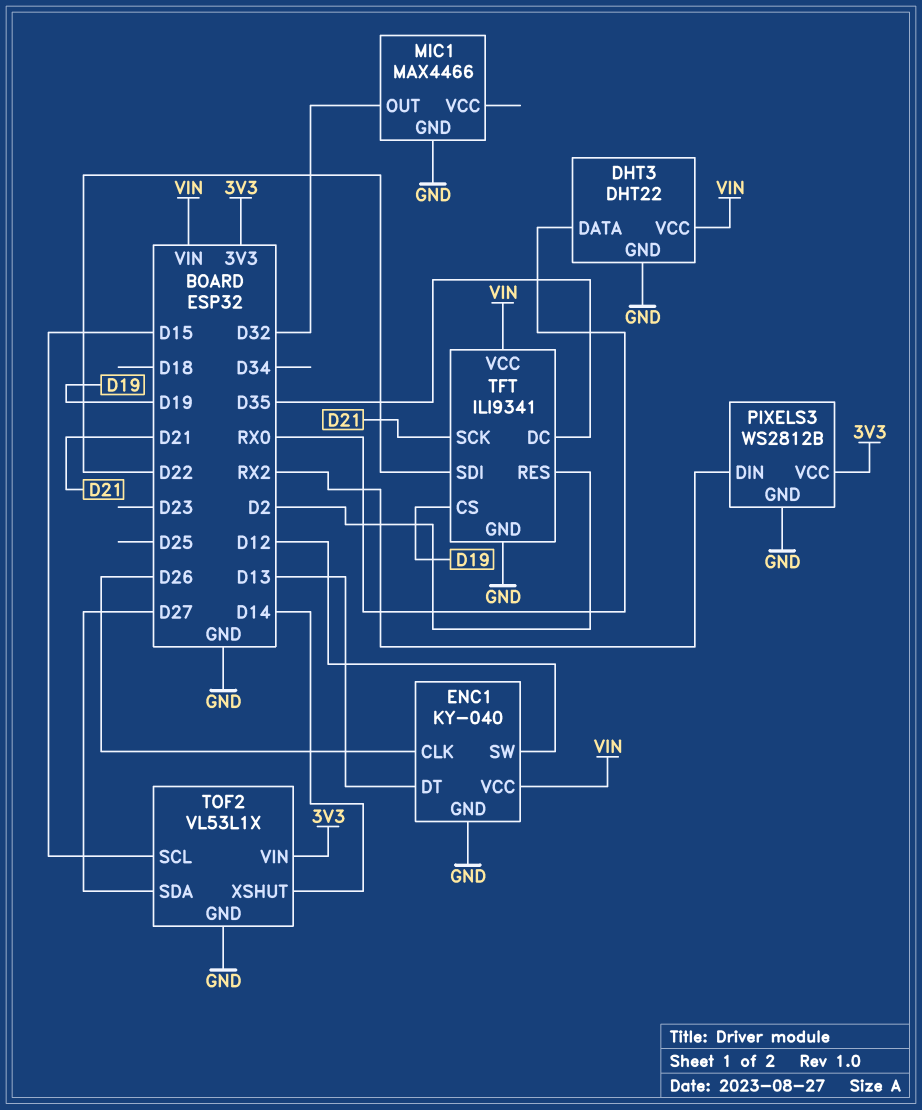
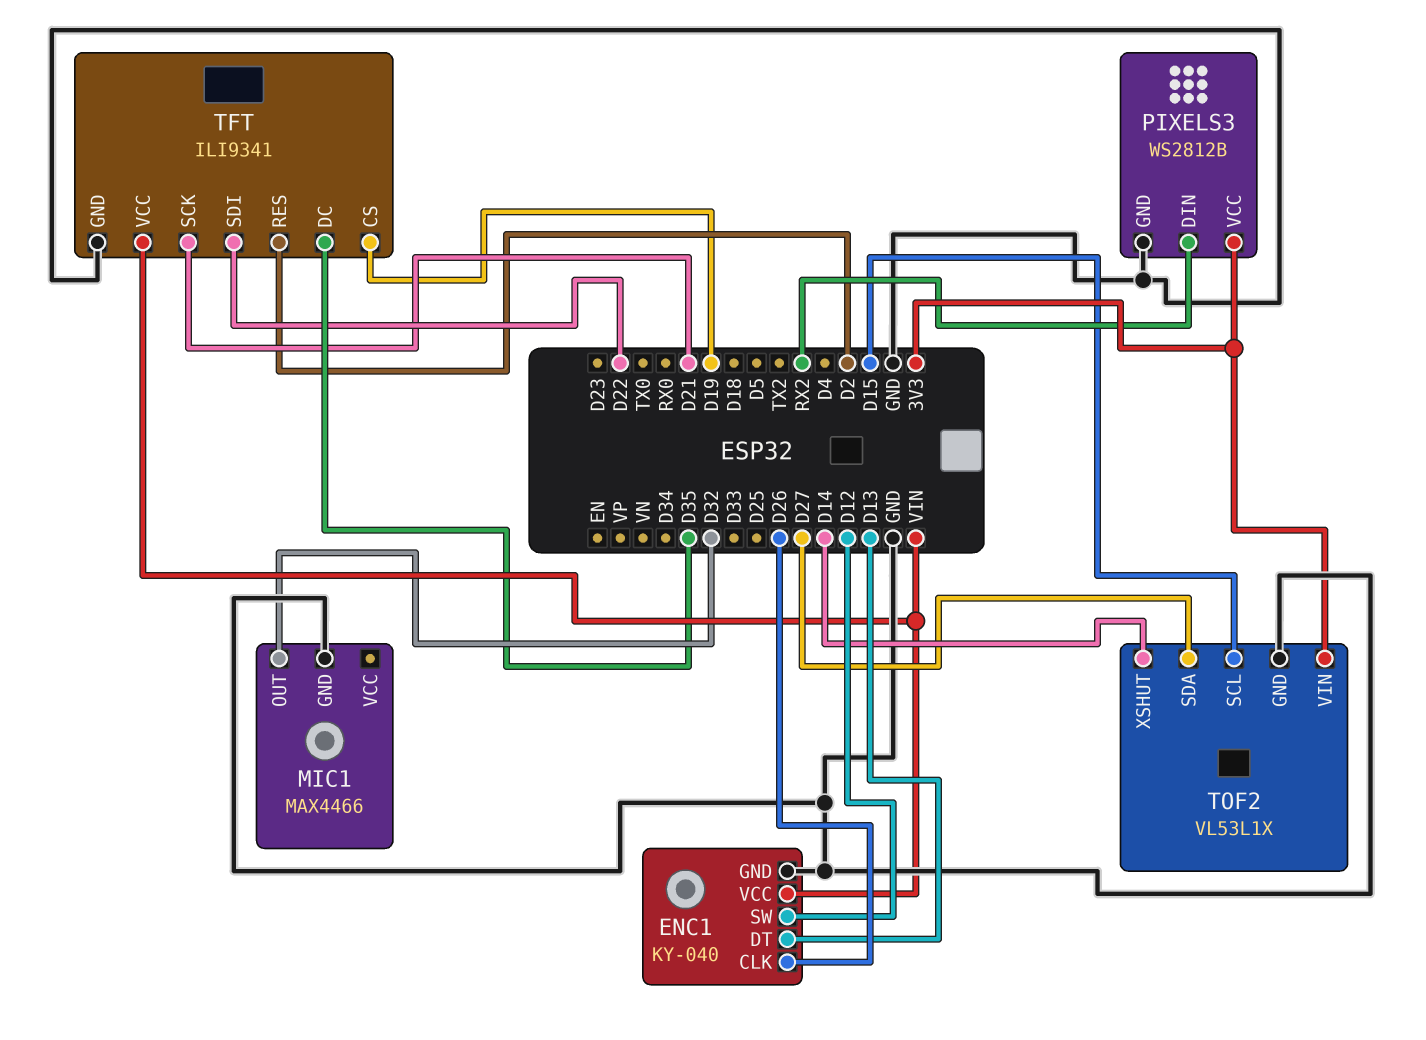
DHT3: DHT22 -> none
DHT3 pin DATA: RX0 -> none
DHT3 pin GND: GND -> none
DHT3 pin VCC: VIN -> none

